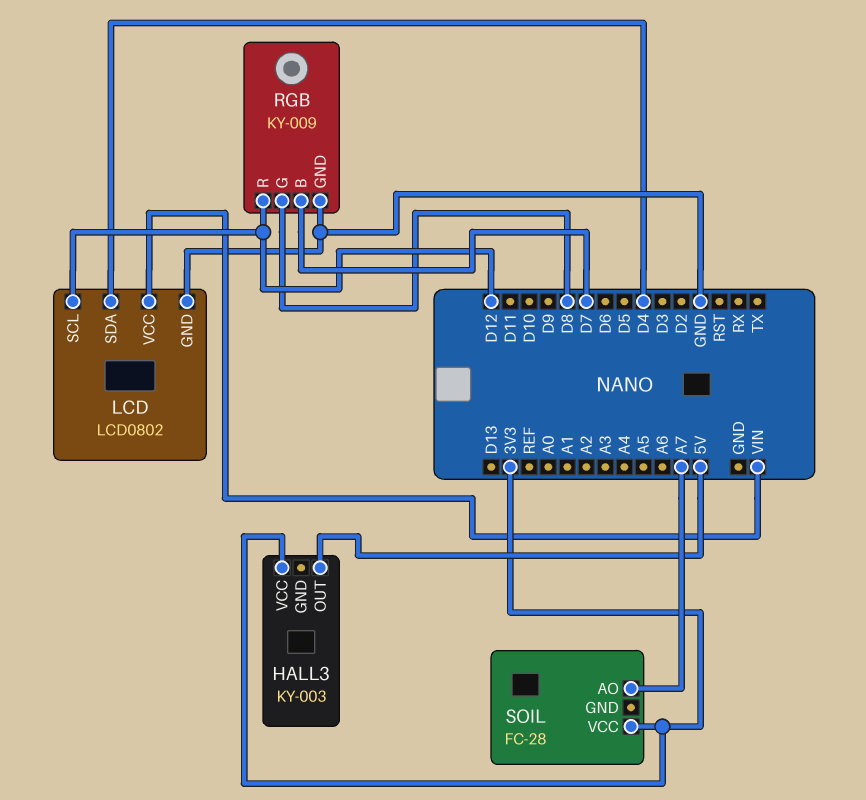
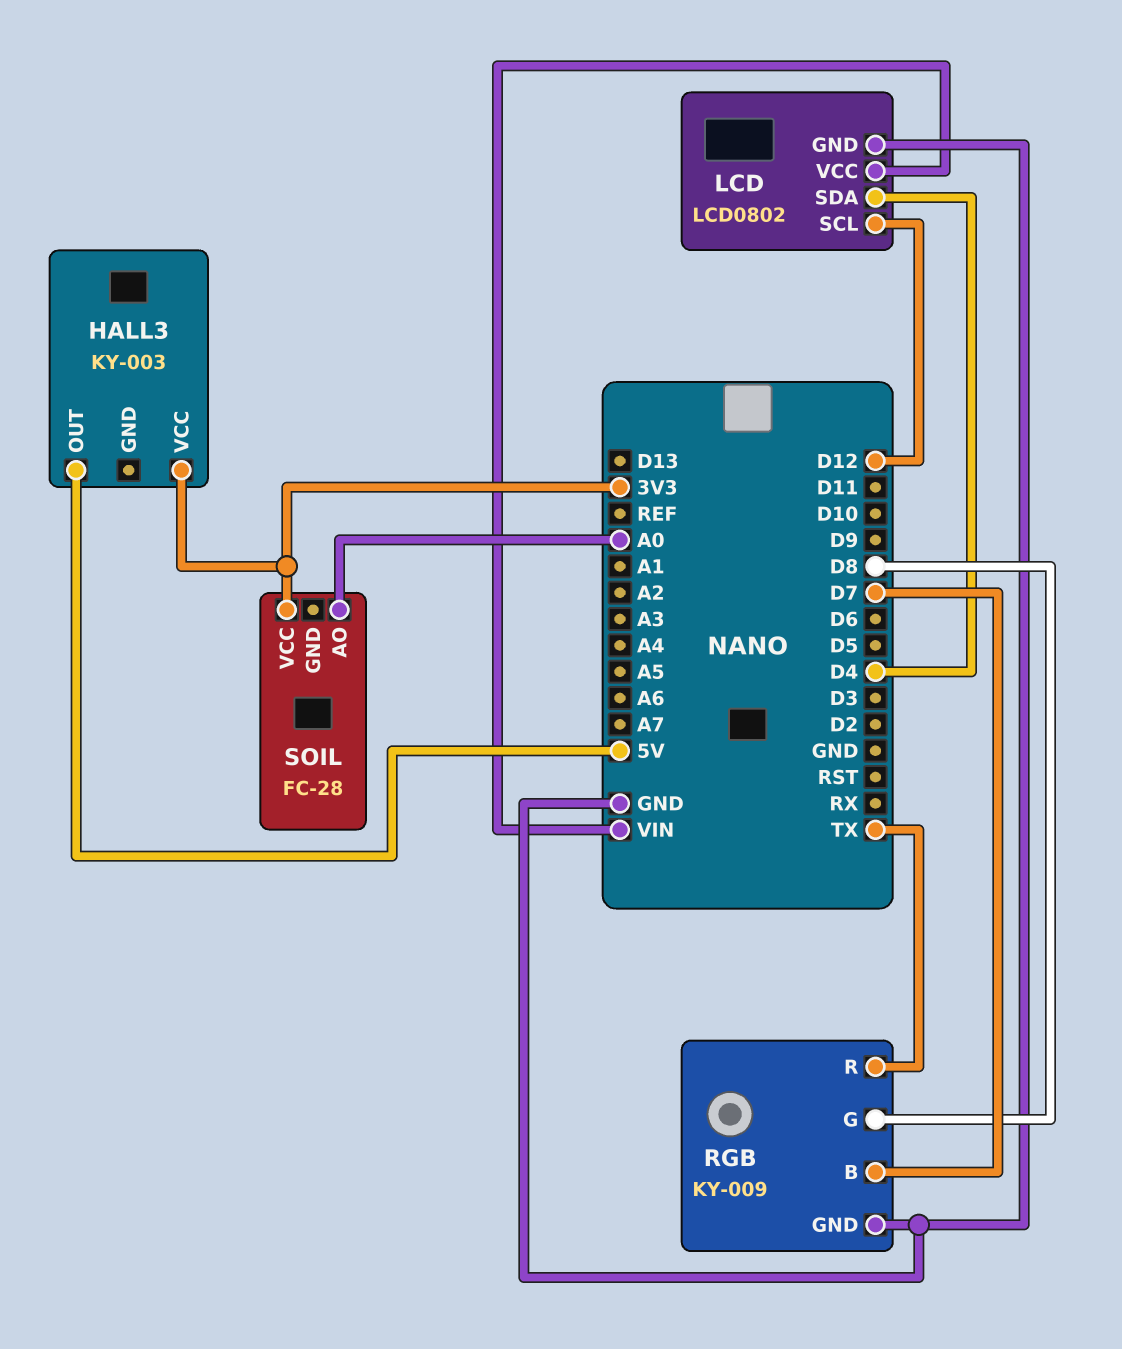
RGB pin R: D12 -> TX
SOIL pin AO: A7 -> A0

